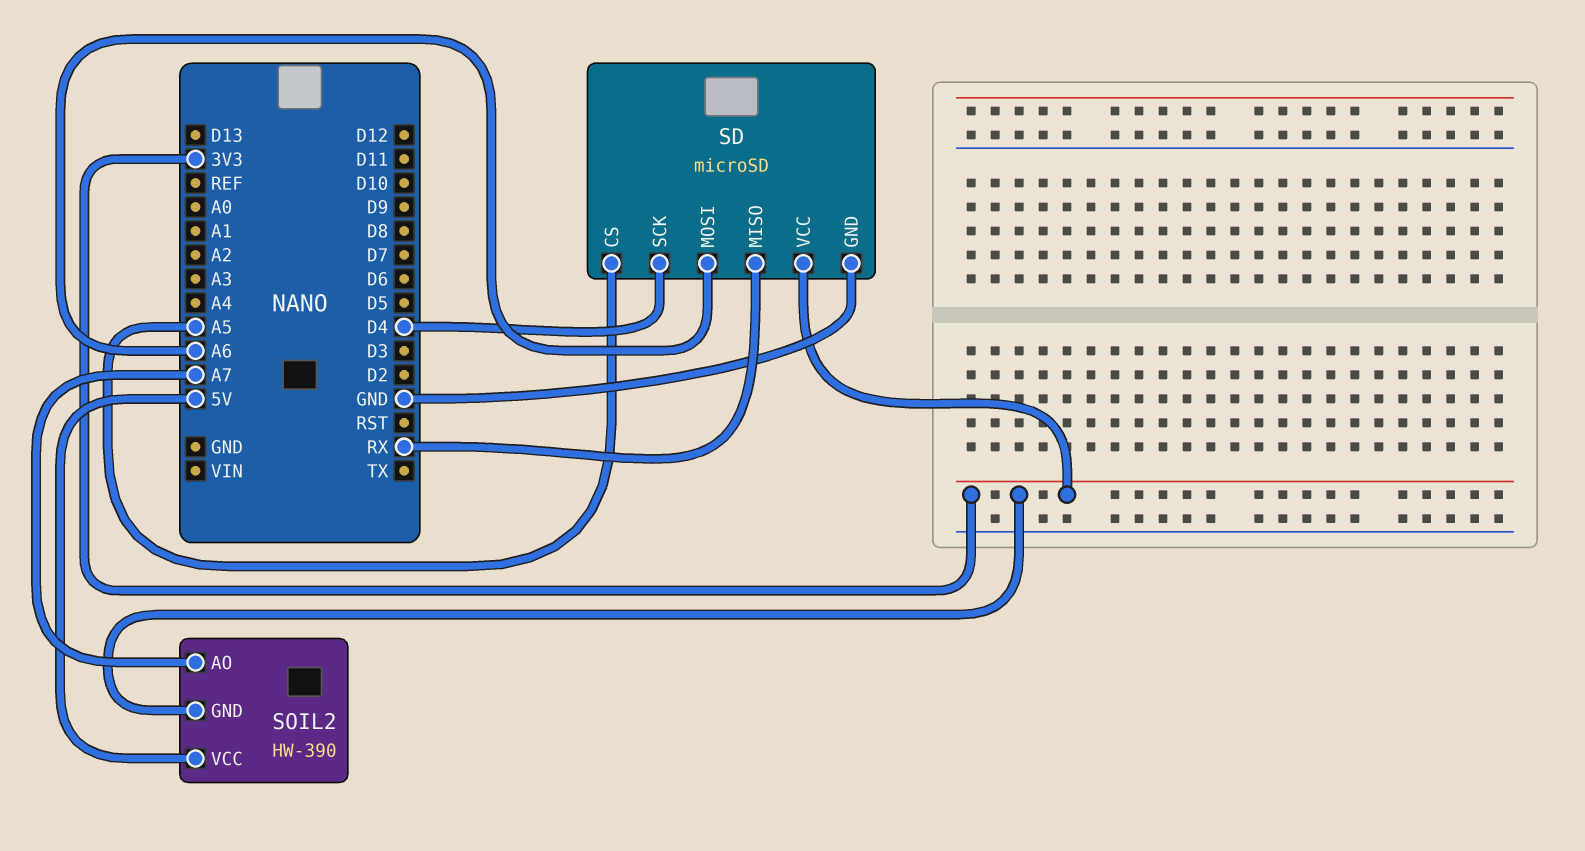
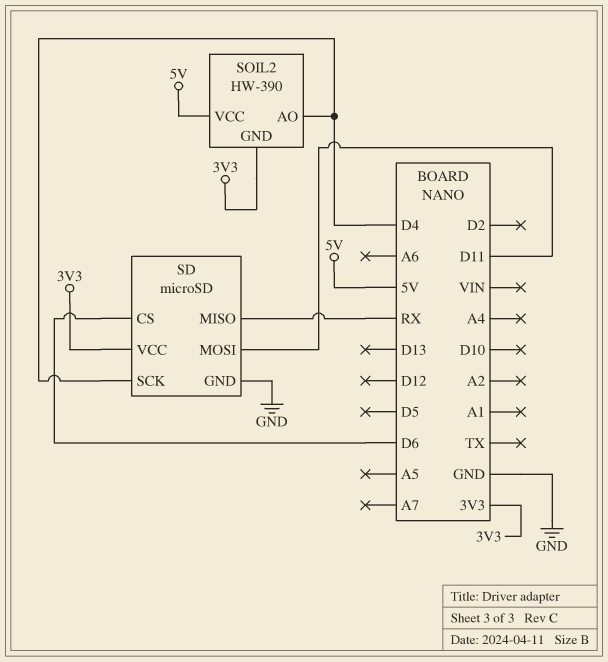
SD pin CS: A5 -> D6
SD pin MOSI: A6 -> D11
SOIL2 pin AO: A7 -> D4

